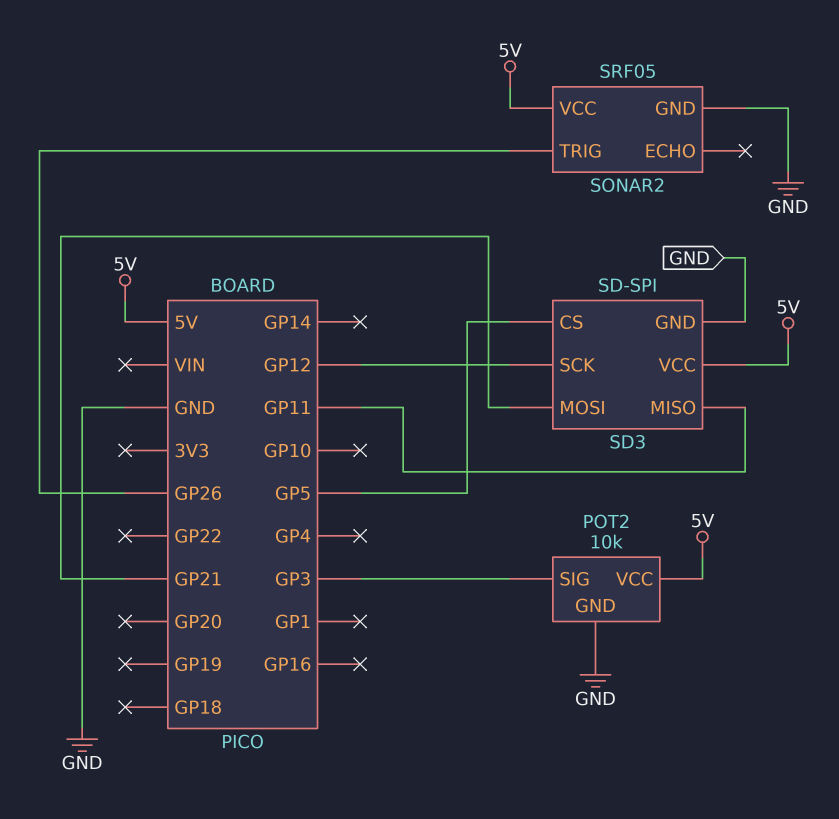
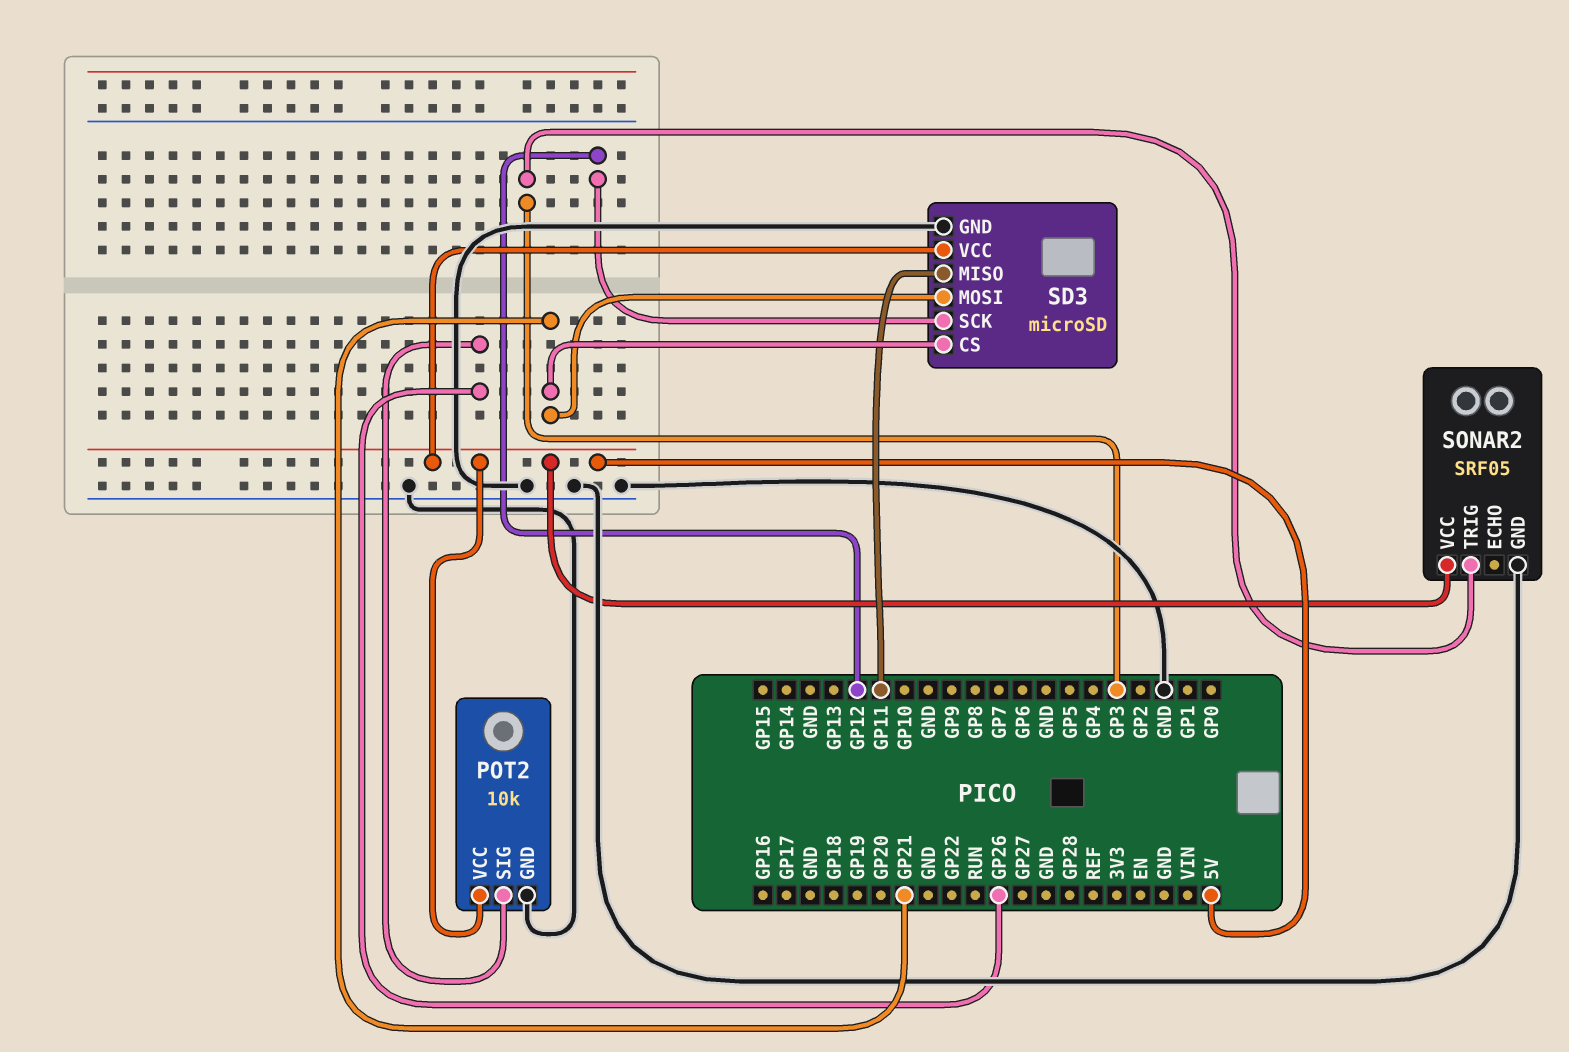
POT2 pin SIG: GP3 -> GP26
SD3: SD-SPI -> microSD
SD3 pin CS: GP5 -> GP21
SONAR2 pin TRIG: GP26 -> GP3

